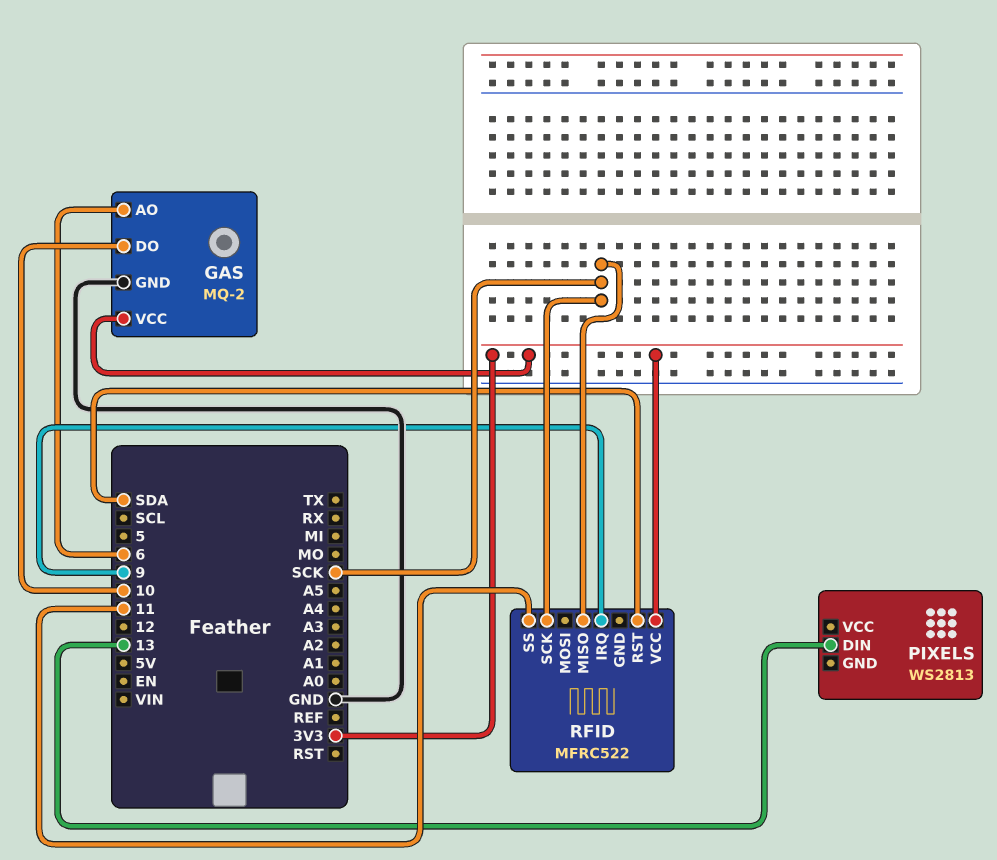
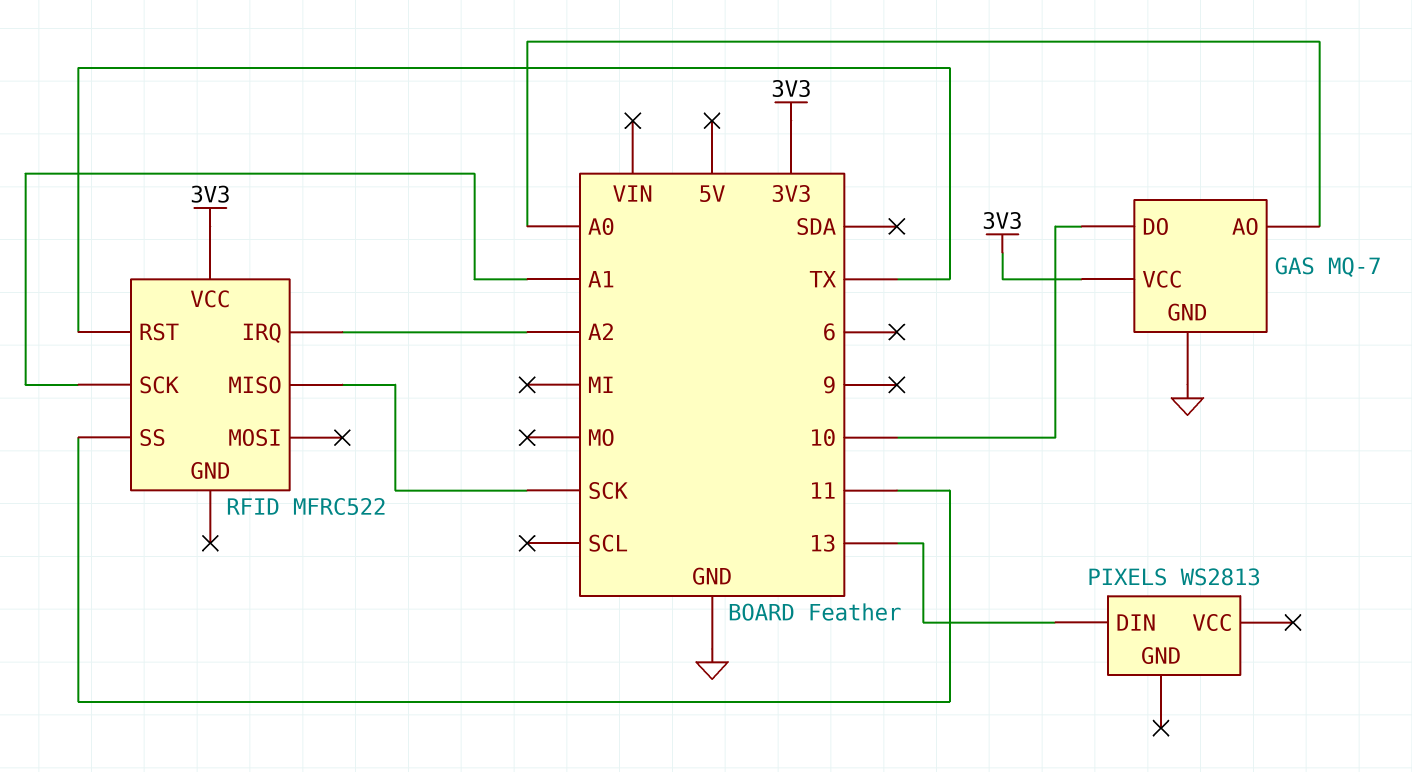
GAS: MQ-2 -> MQ-7
GAS pin AO: 6 -> A0
RFID pin IRQ: 9 -> A2
RFID pin RST: SDA -> TX
RFID pin SCK: SCK -> A1

